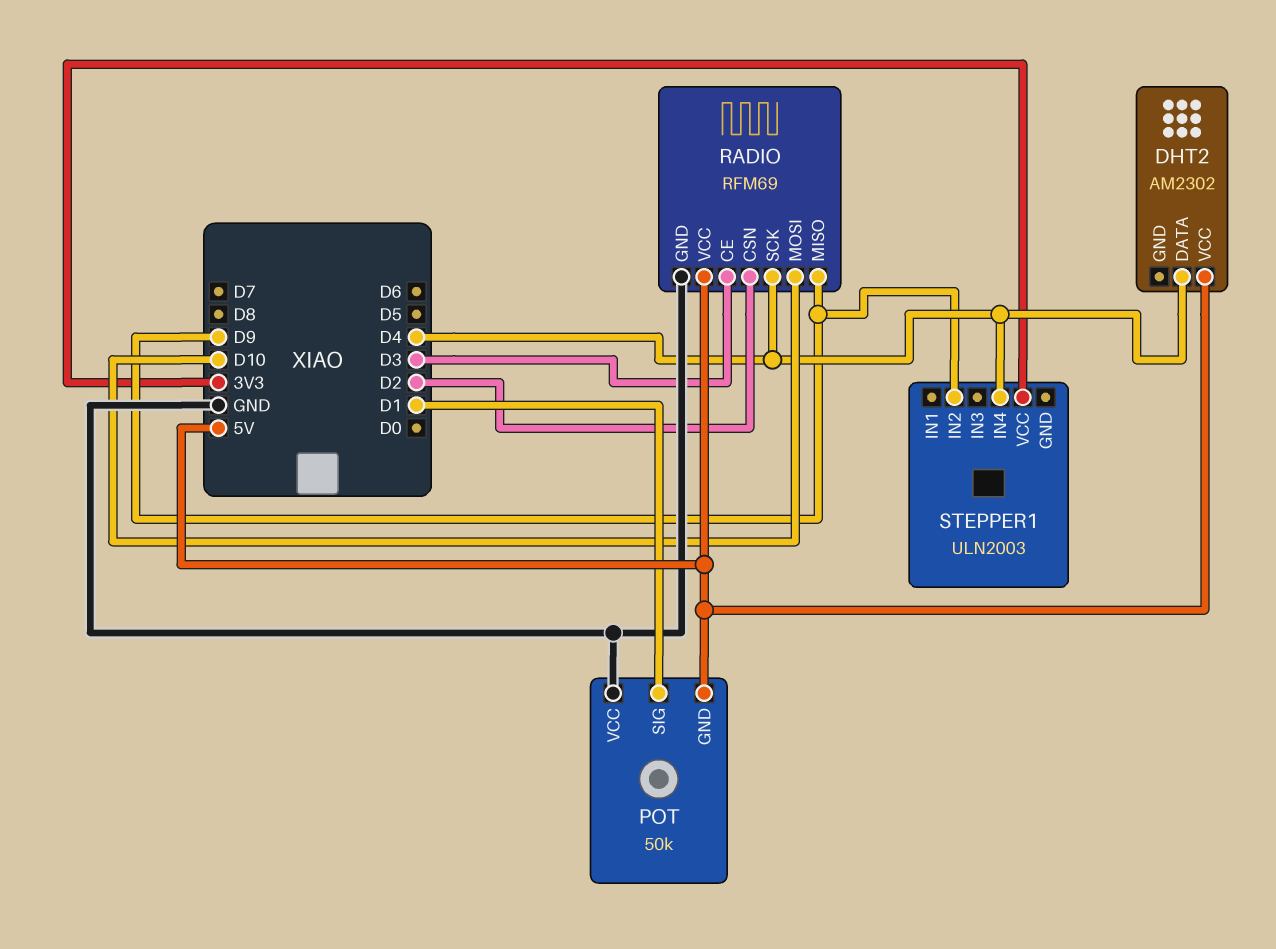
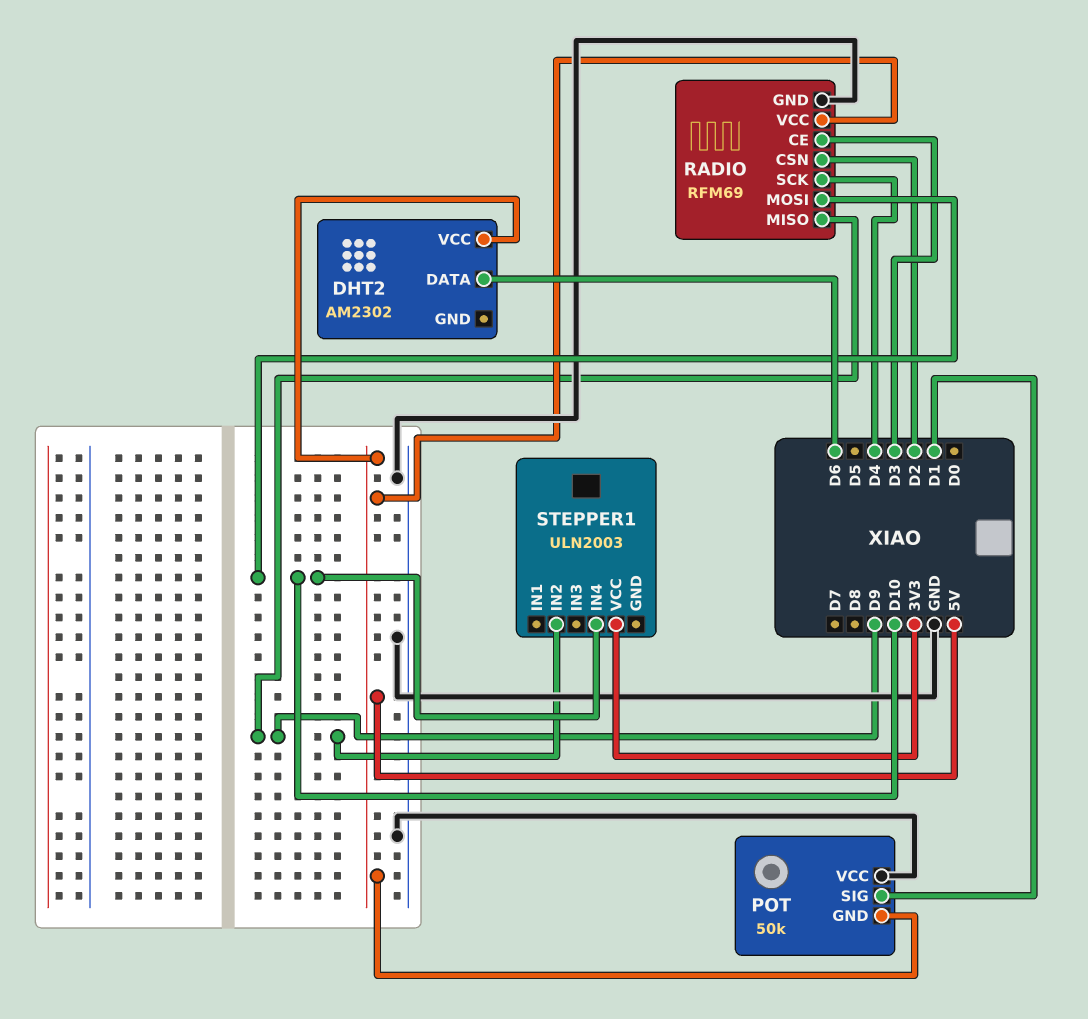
DHT2 pin DATA: D4 -> D6
STEPPER1 pin IN4: D4 -> D10

